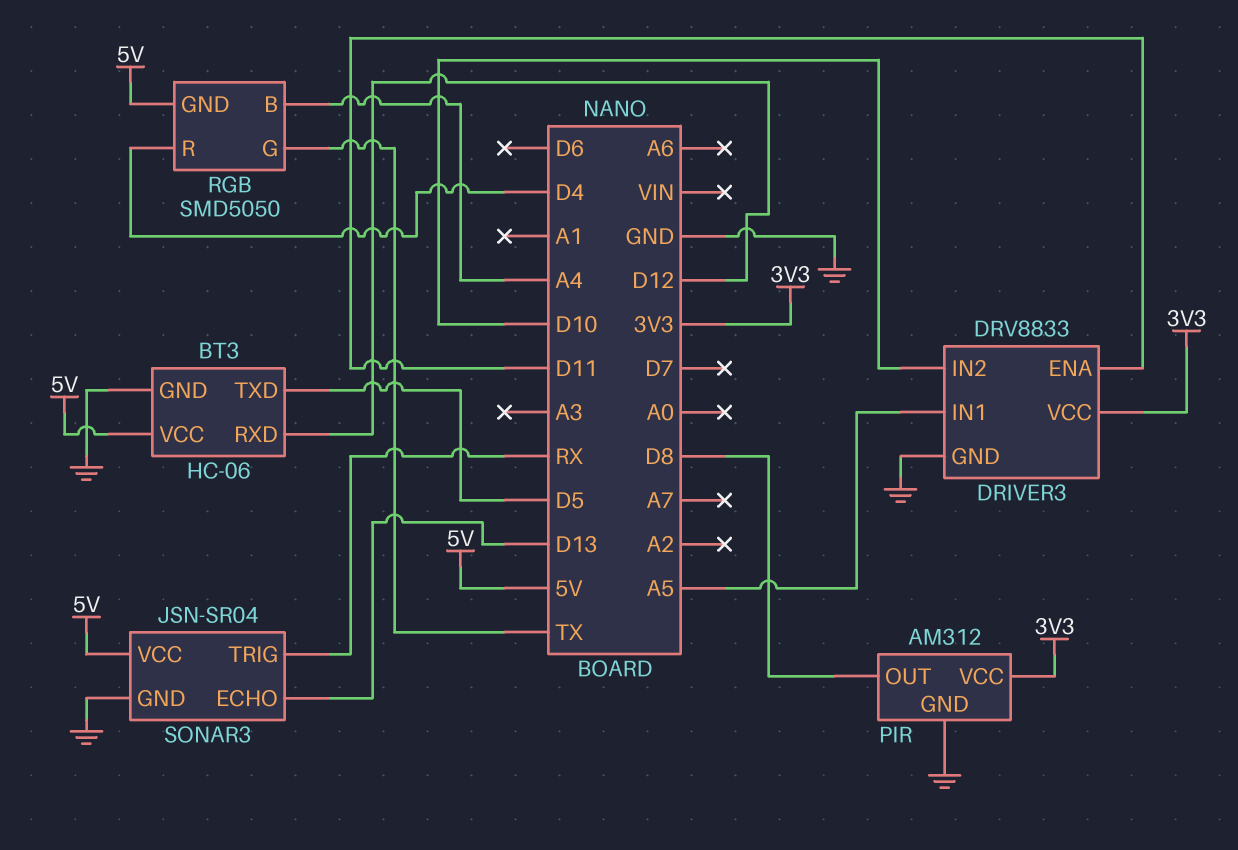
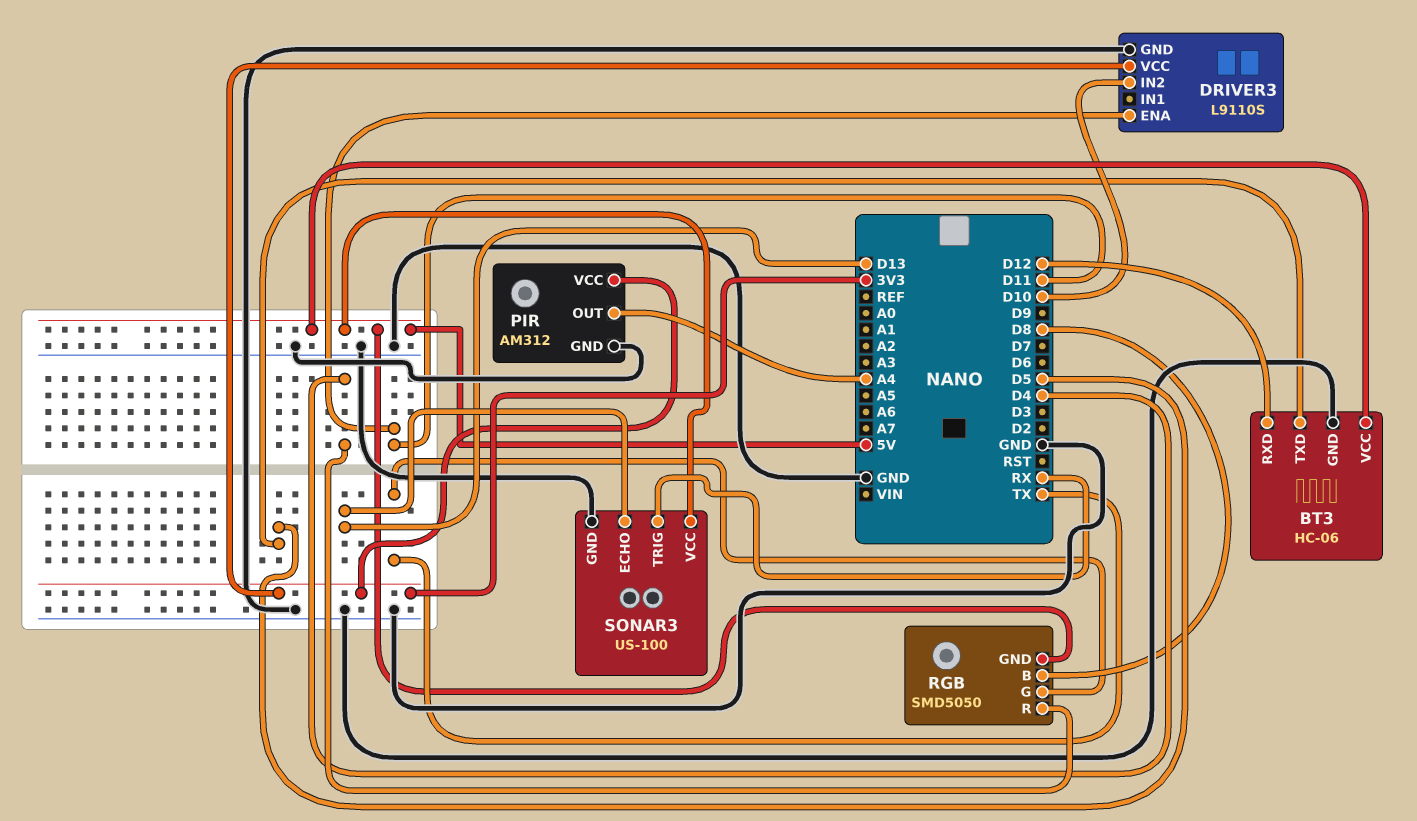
DRIVER3: DRV8833 -> L9110S
DRIVER3 pin IN1: A5 -> none
PIR pin OUT: D8 -> A4
RGB pin B: A4 -> D8
SONAR3: JSN-SR04 -> US-100

